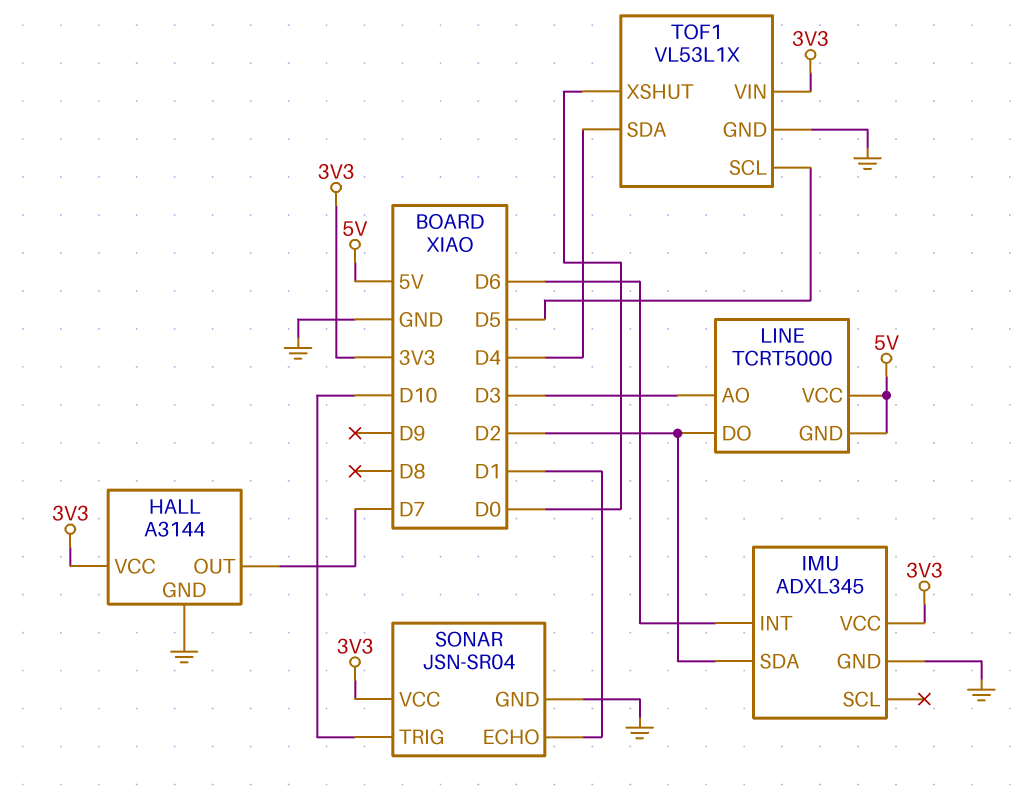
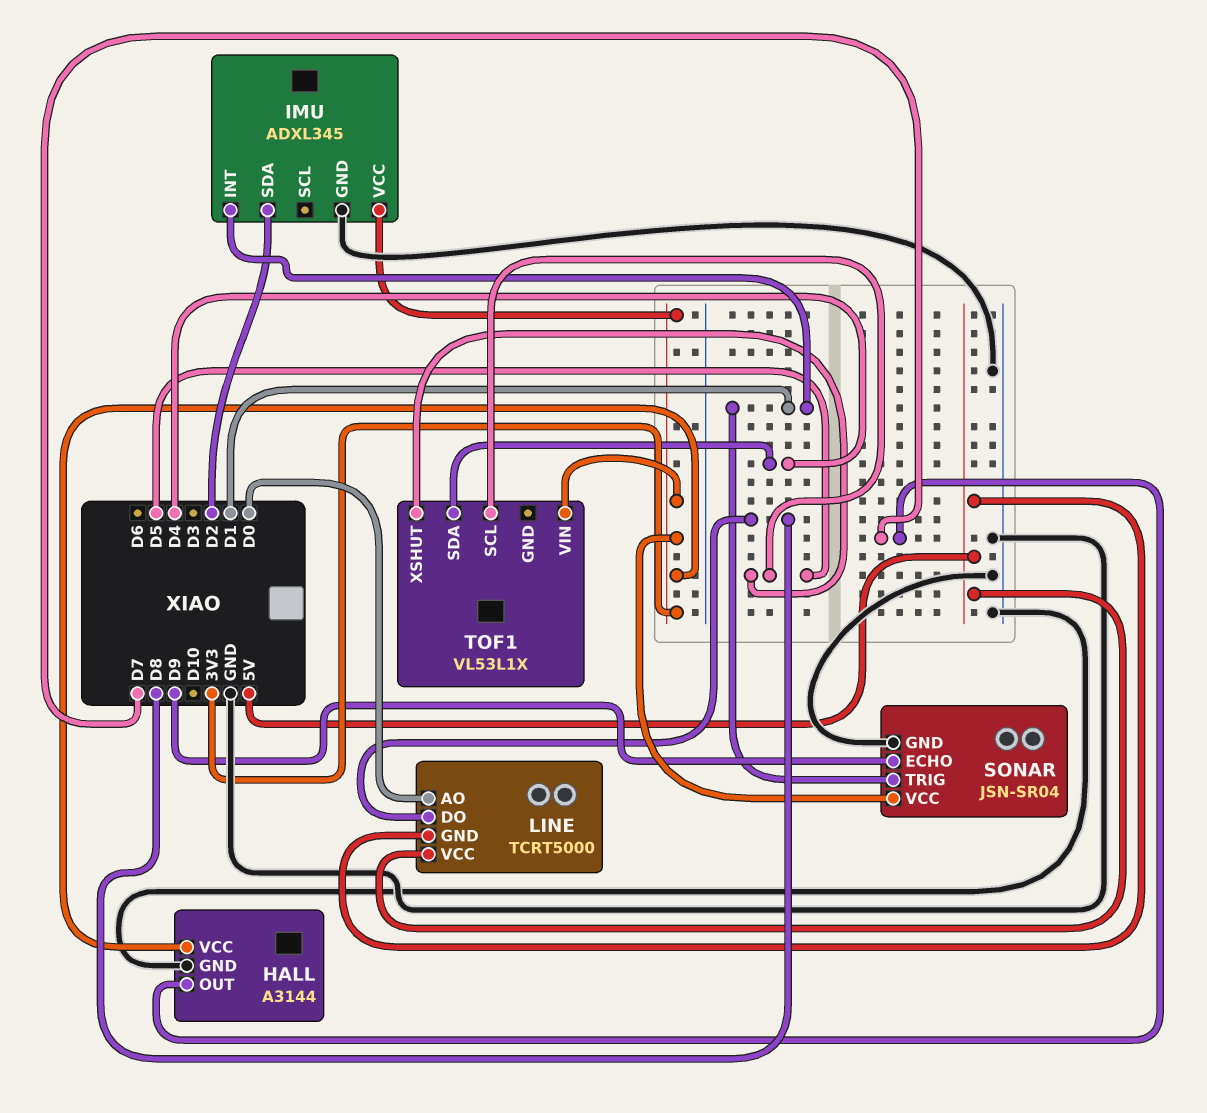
IMU pin INT: D6 -> D1
LINE pin AO: D3 -> D0
LINE pin DO: D2 -> D8
SONAR pin ECHO: D1 -> D9
SONAR pin TRIG: D10 -> D1
TOF1 pin GND: GND -> none
TOF1 pin XSHUT: D0 -> D5

